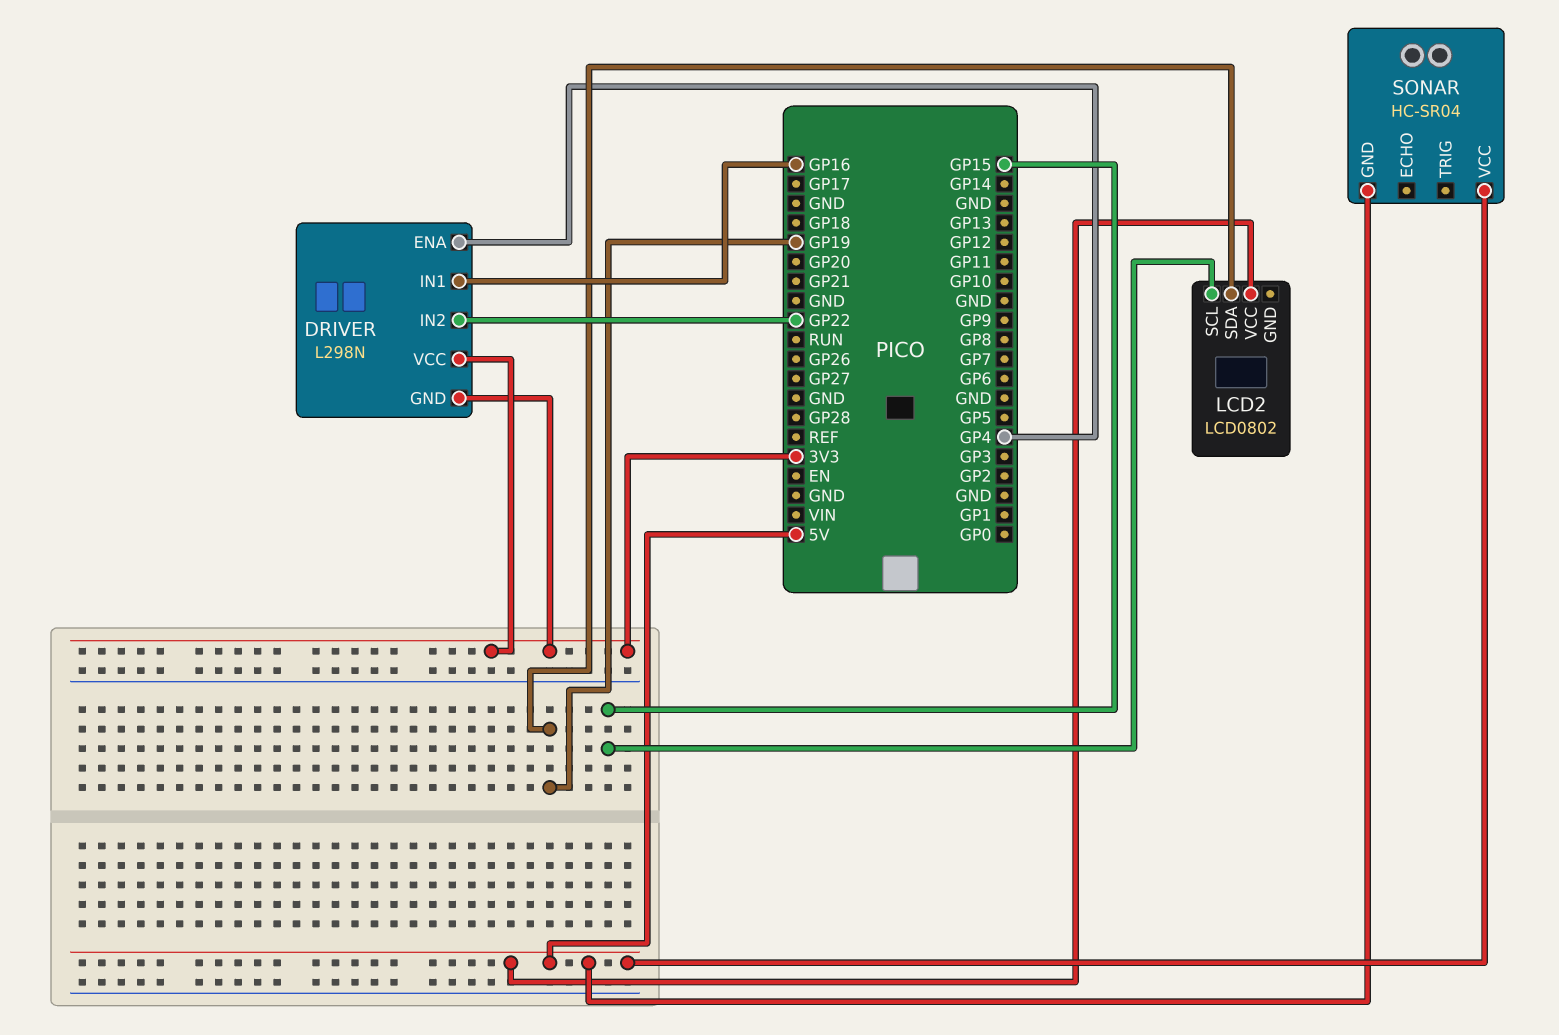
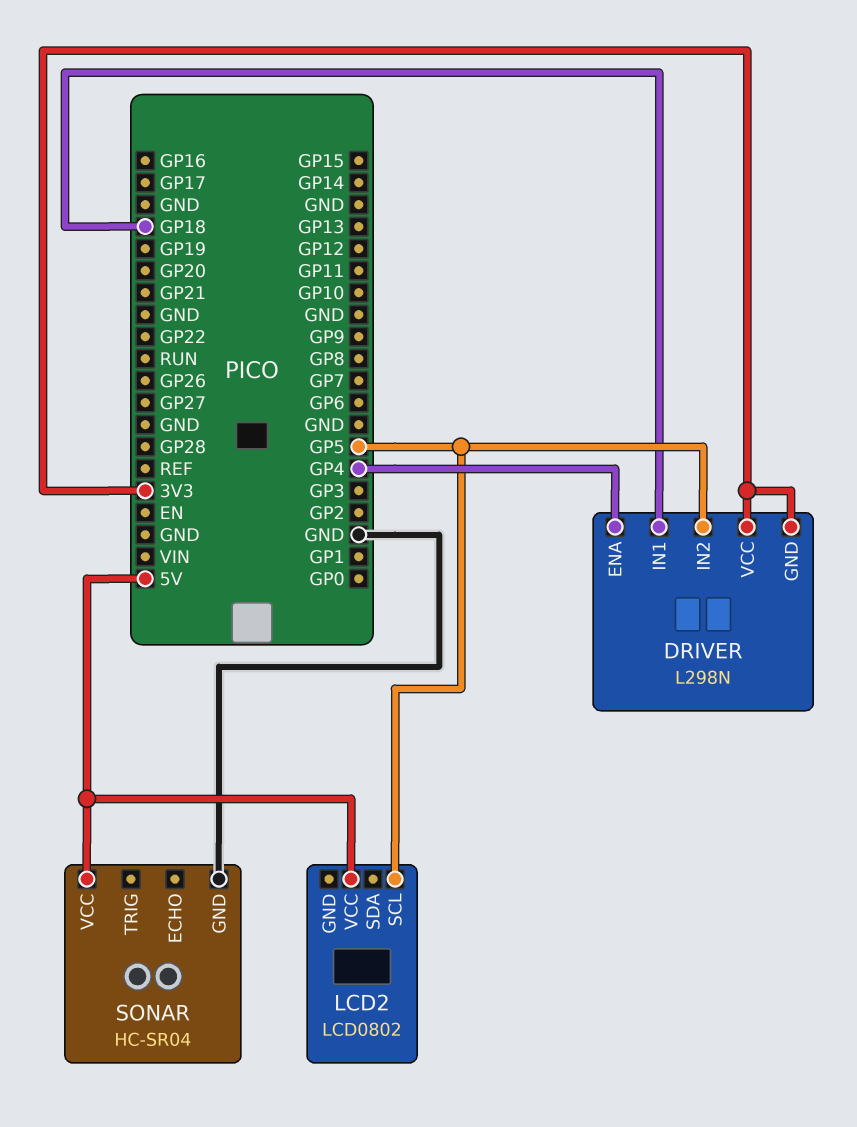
DRIVER pin IN1: GP16 -> GP18
DRIVER pin IN2: GP22 -> GP5
LCD2 pin SCL: GP15 -> GP5
LCD2 pin SDA: GP19 -> none
SONAR pin GND: 5V -> GND

